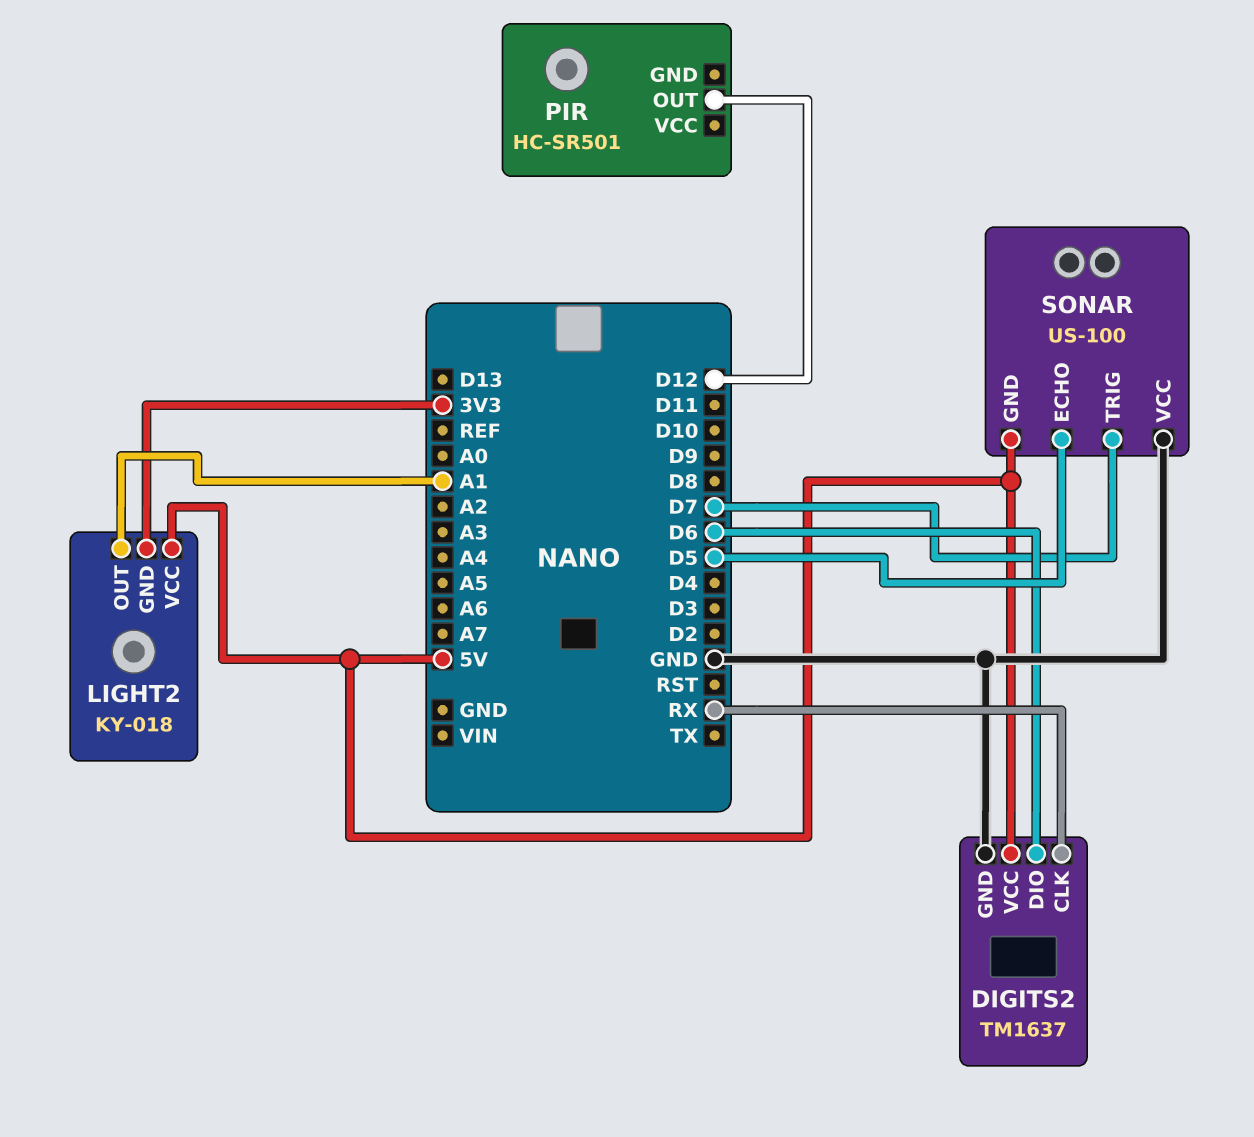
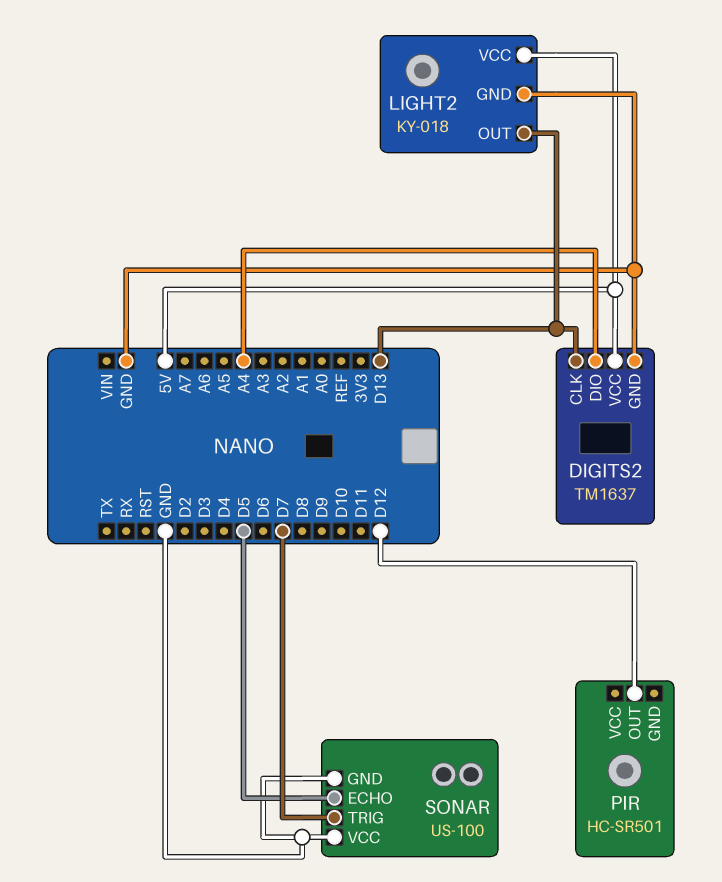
DIGITS2 pin CLK: RX -> D13
DIGITS2 pin DIO: D6 -> A4
LIGHT2 pin GND: 3V3 -> GND
LIGHT2 pin OUT: A1 -> D13
SONAR pin GND: 5V -> GND

